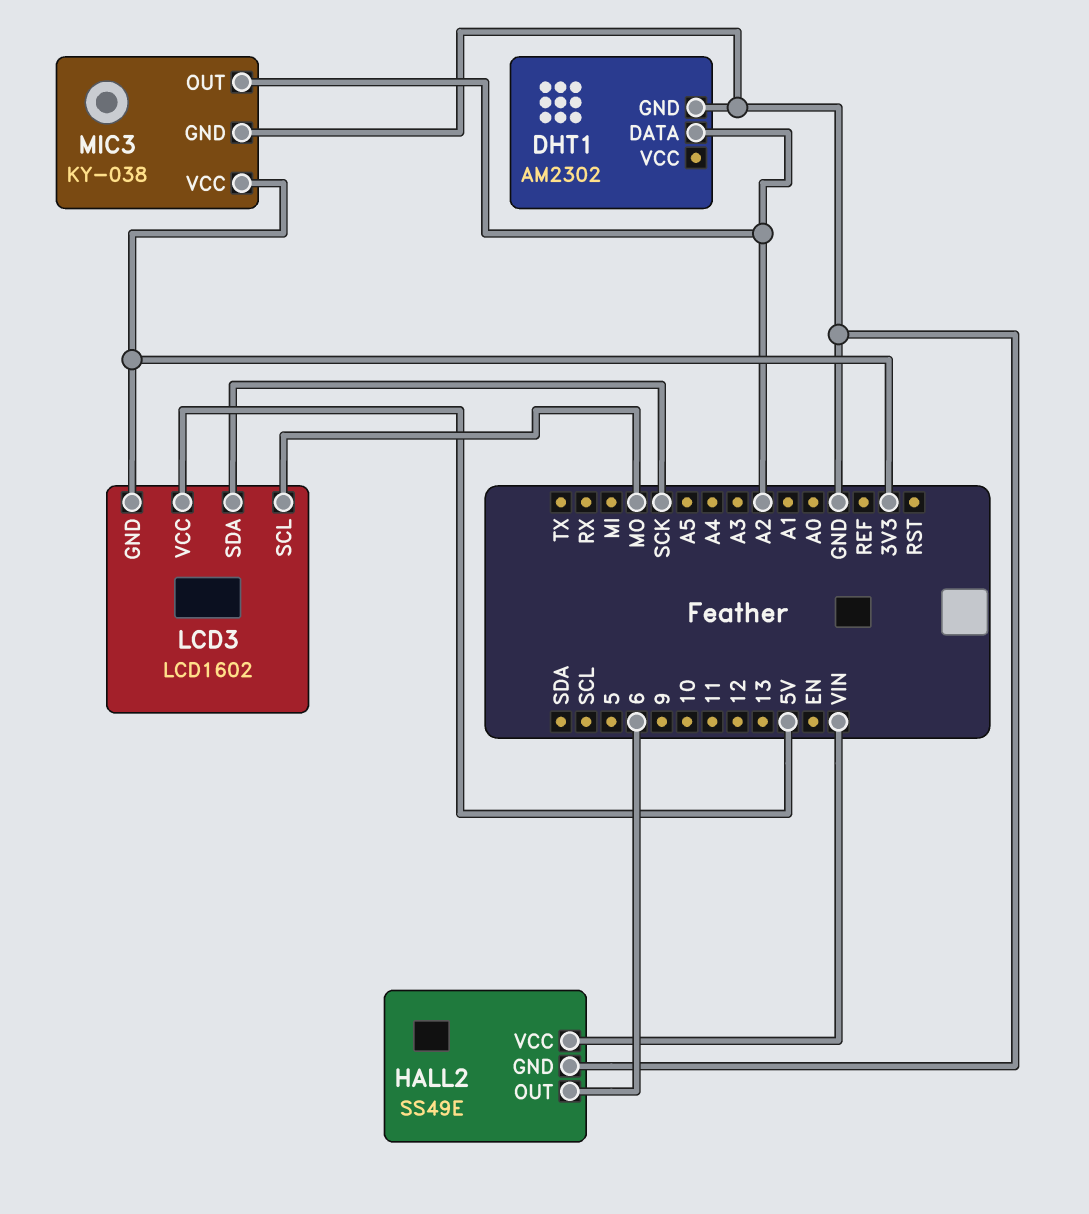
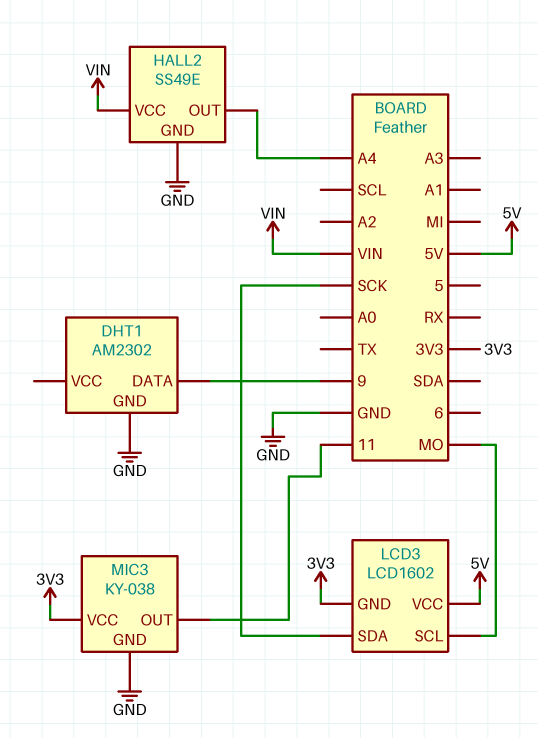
DHT1 pin DATA: A2 -> 9
HALL2 pin OUT: 6 -> A4
MIC3 pin OUT: A2 -> 11

